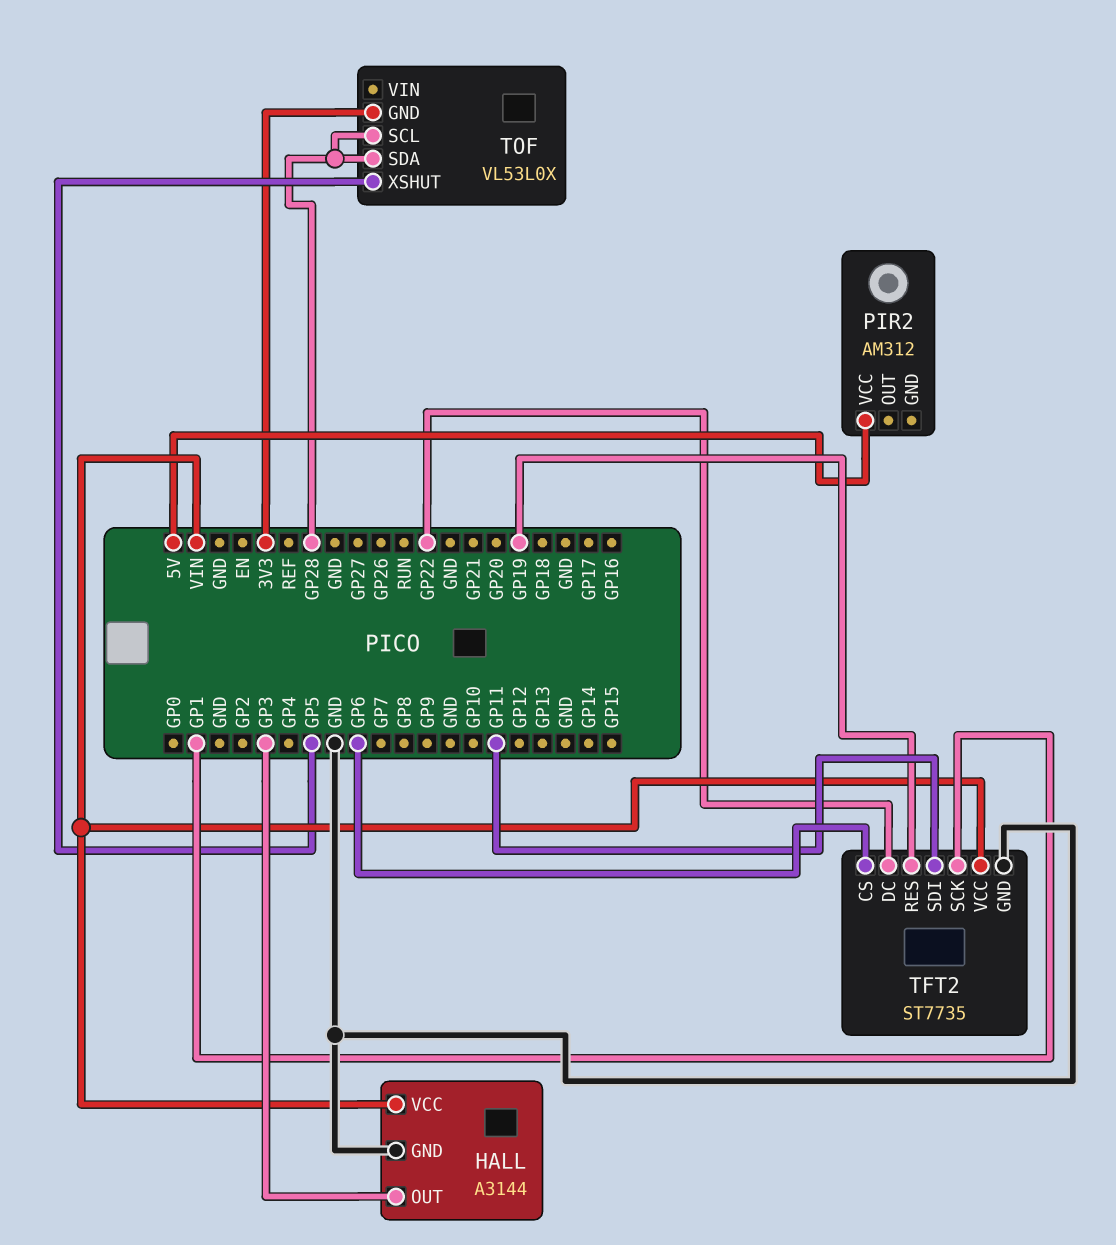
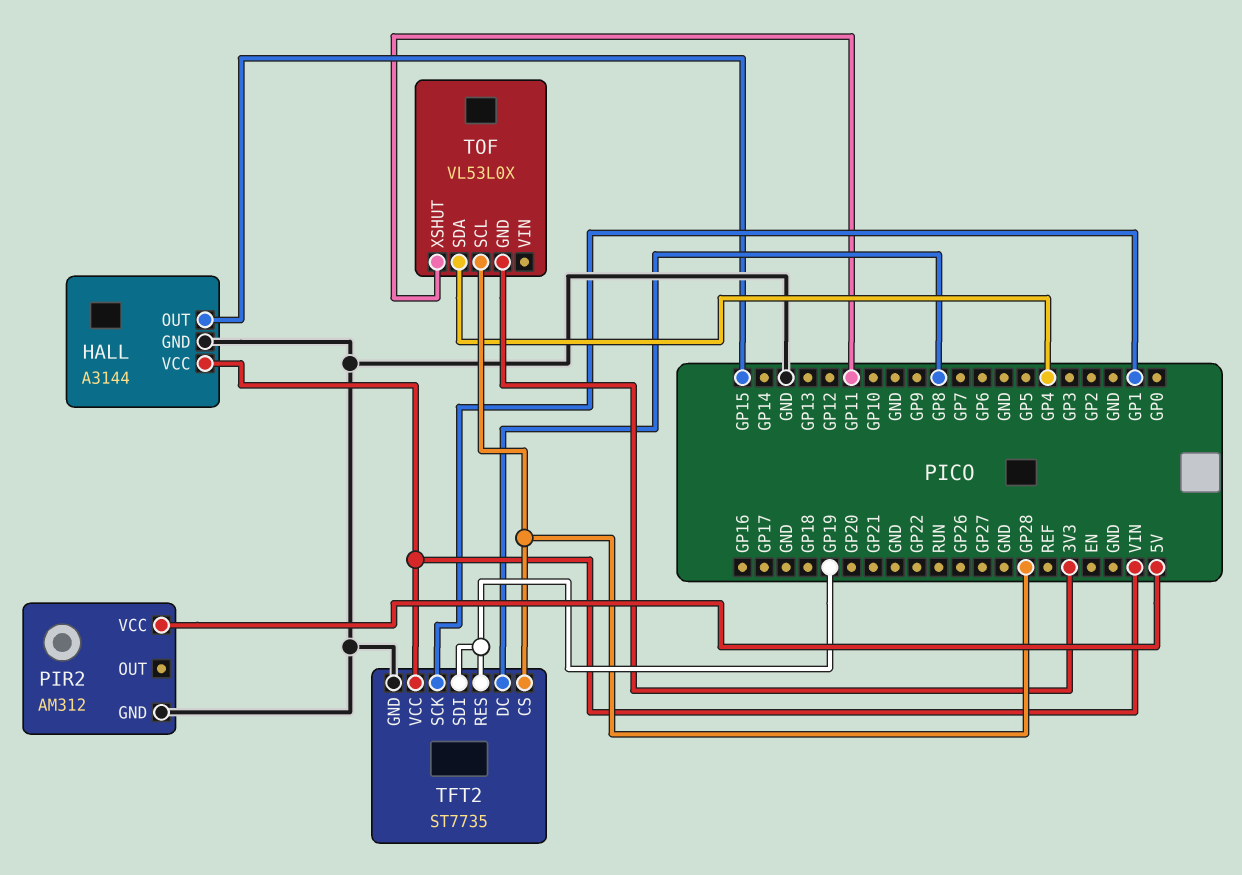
HALL pin OUT: GP3 -> GP15
PIR2 pin GND: none -> GND
TFT2 pin CS: GP6 -> GP28
TFT2 pin DC: GP22 -> GP8
TFT2 pin SDI: GP11 -> GP19
TOF pin SDA: GP28 -> GP4
TOF pin XSHUT: GP5 -> GP11

